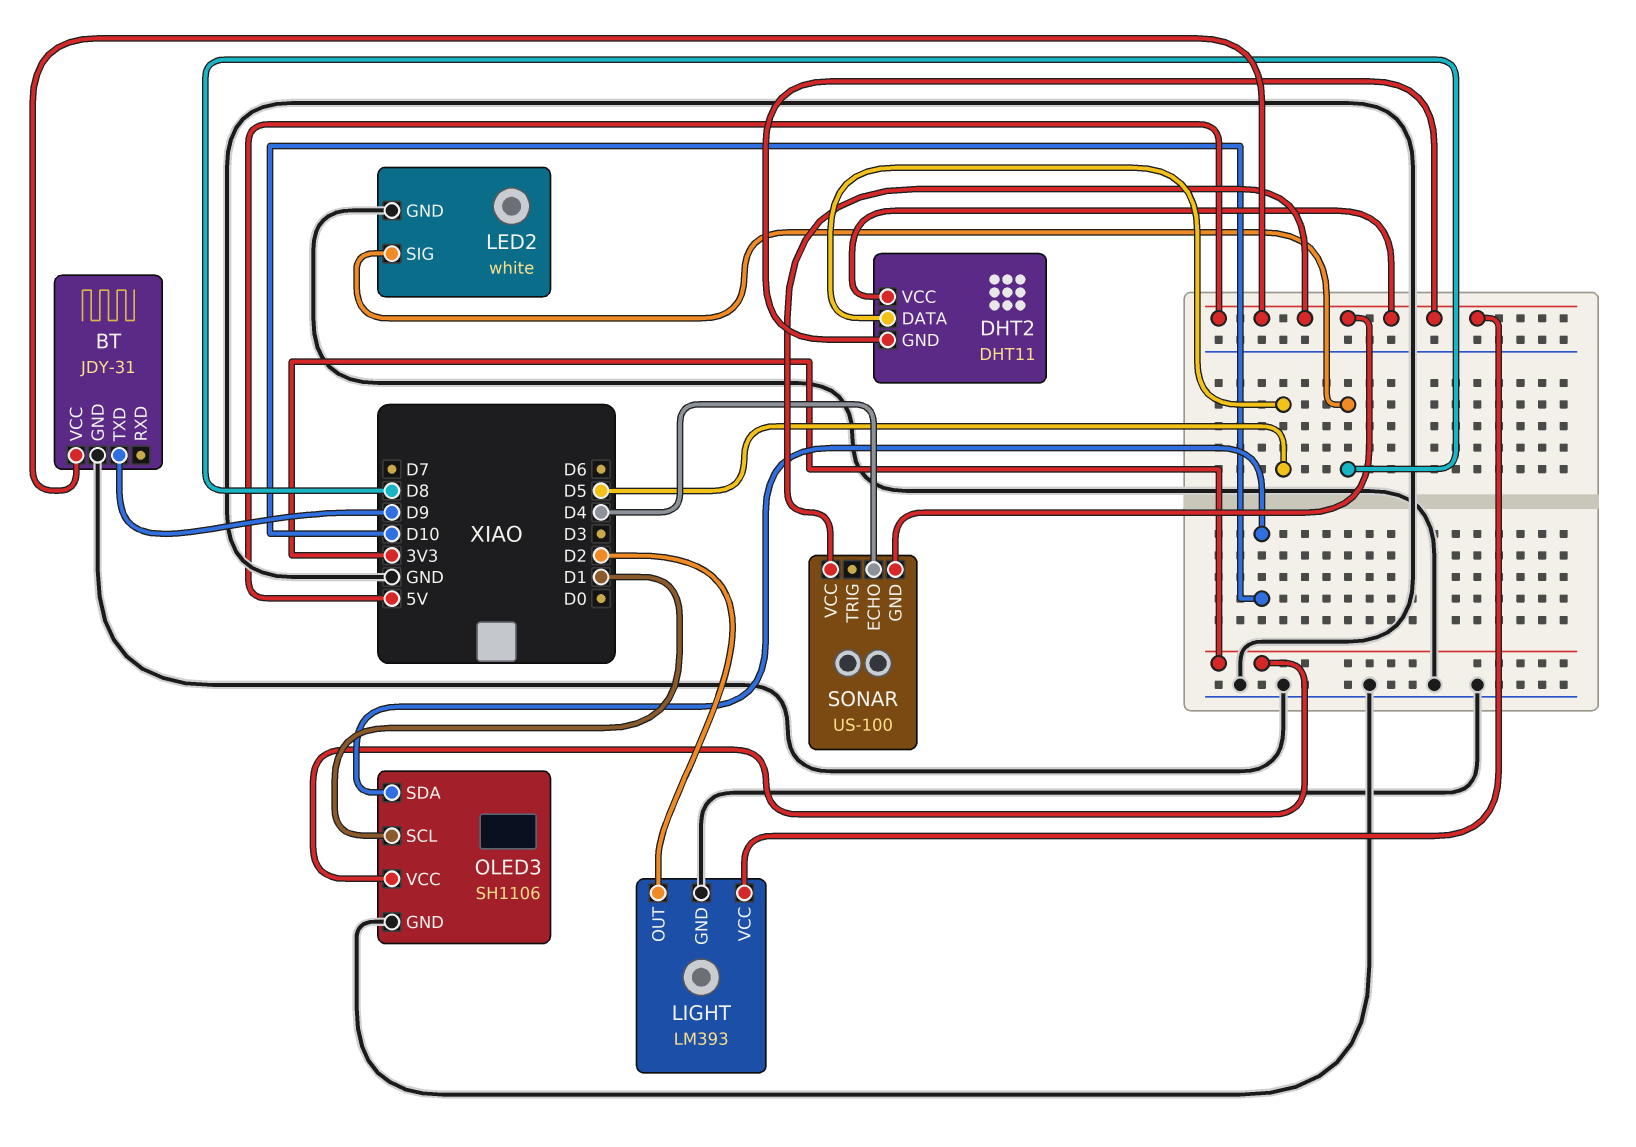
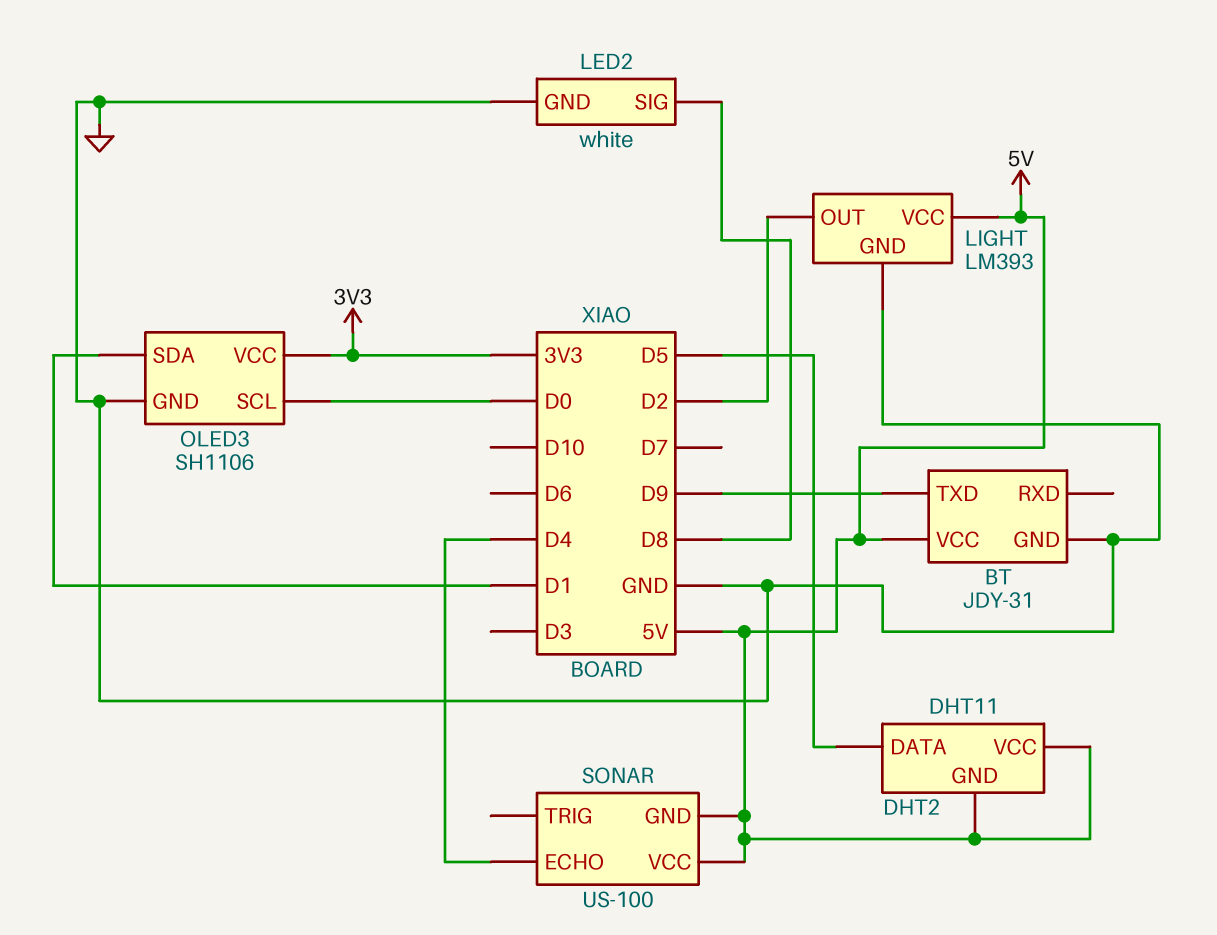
OLED3 pin SCL: D1 -> D0
OLED3 pin SDA: D10 -> D1

